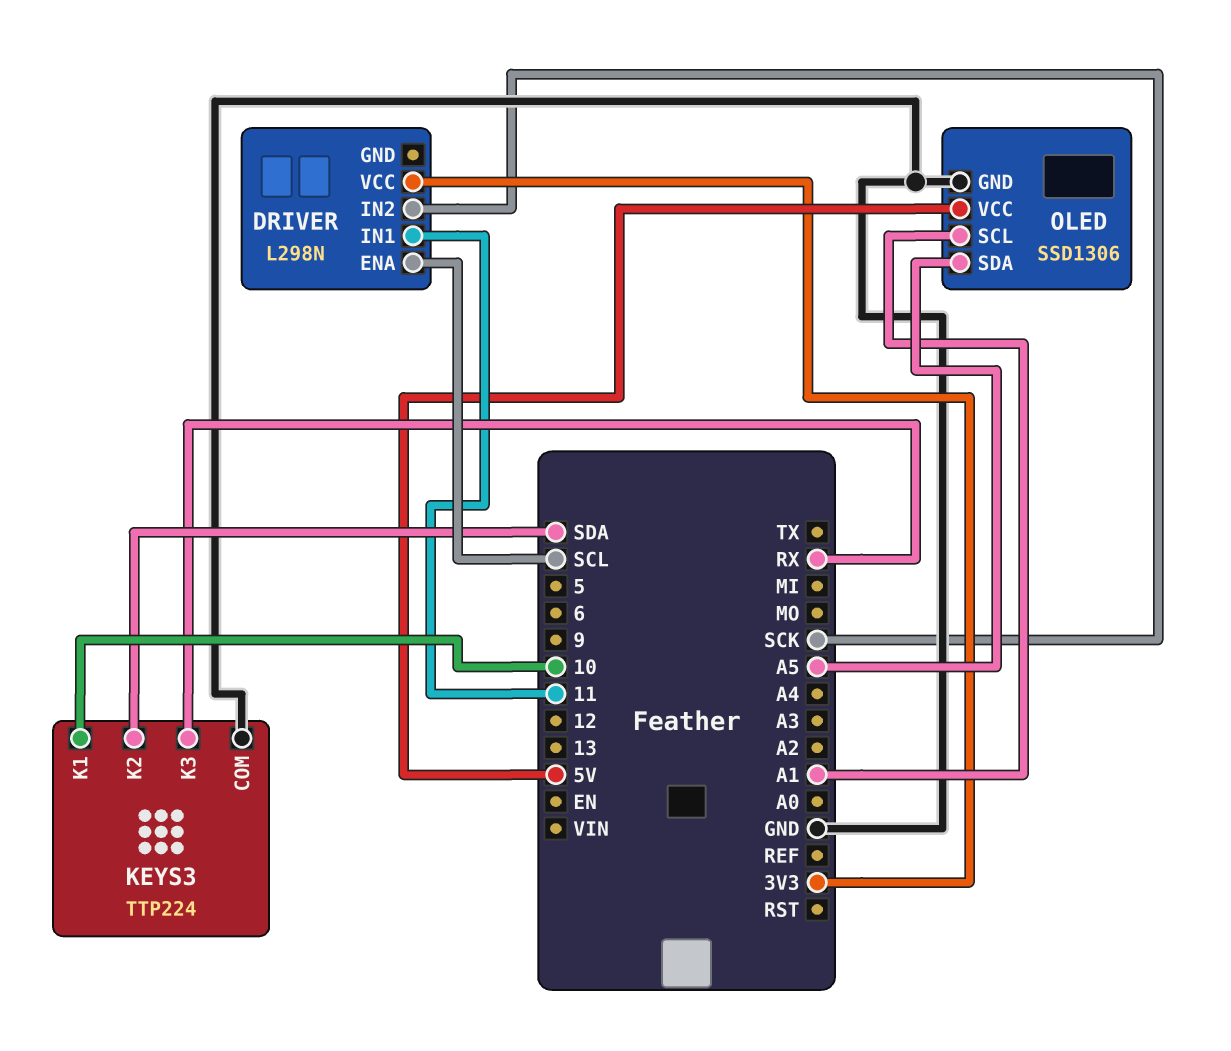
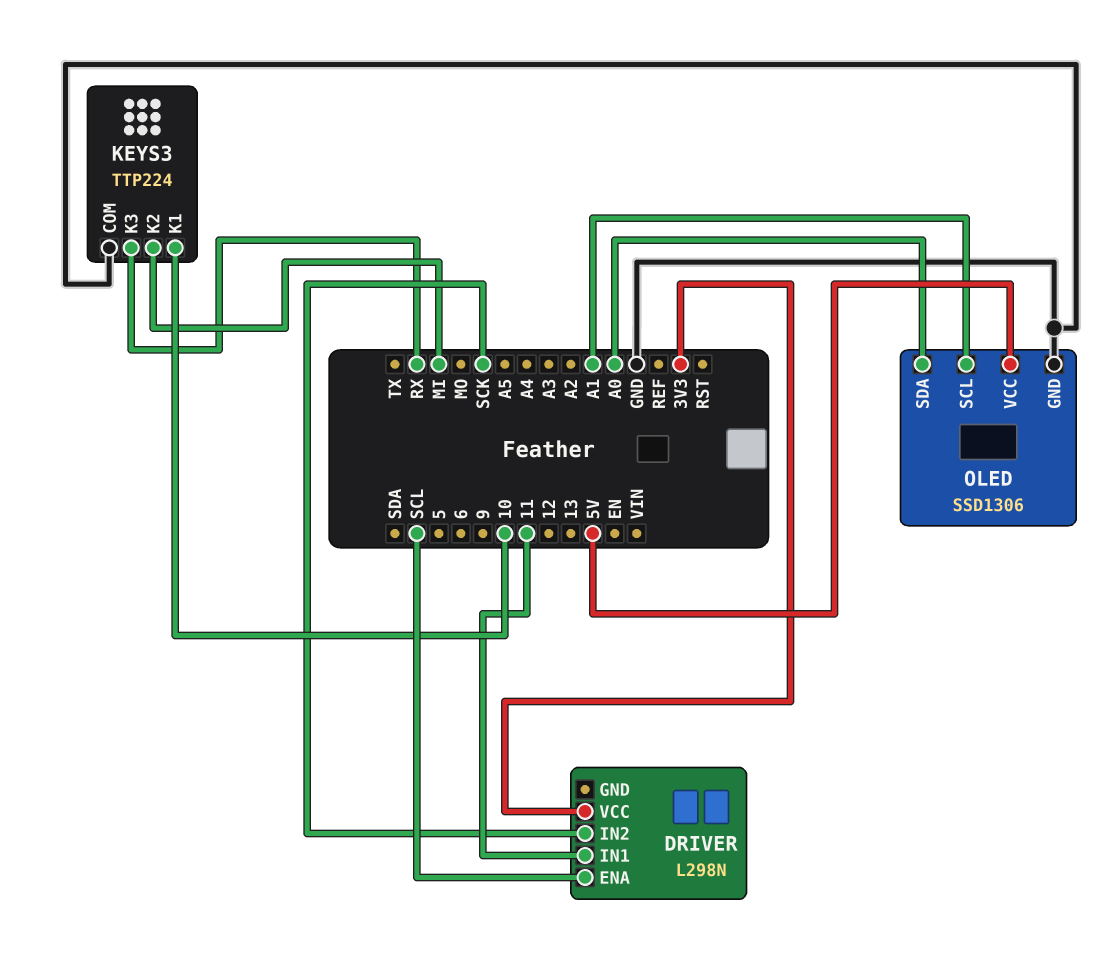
KEYS3 pin K2: SDA -> MI
OLED pin SDA: A5 -> A0

